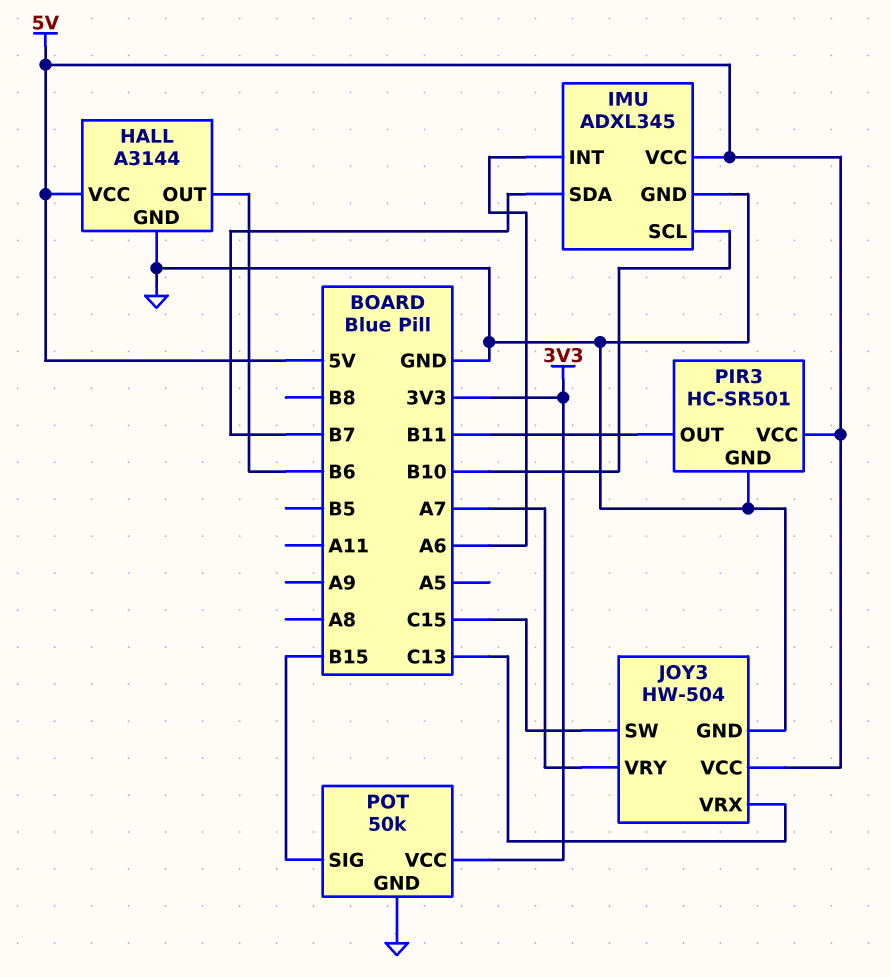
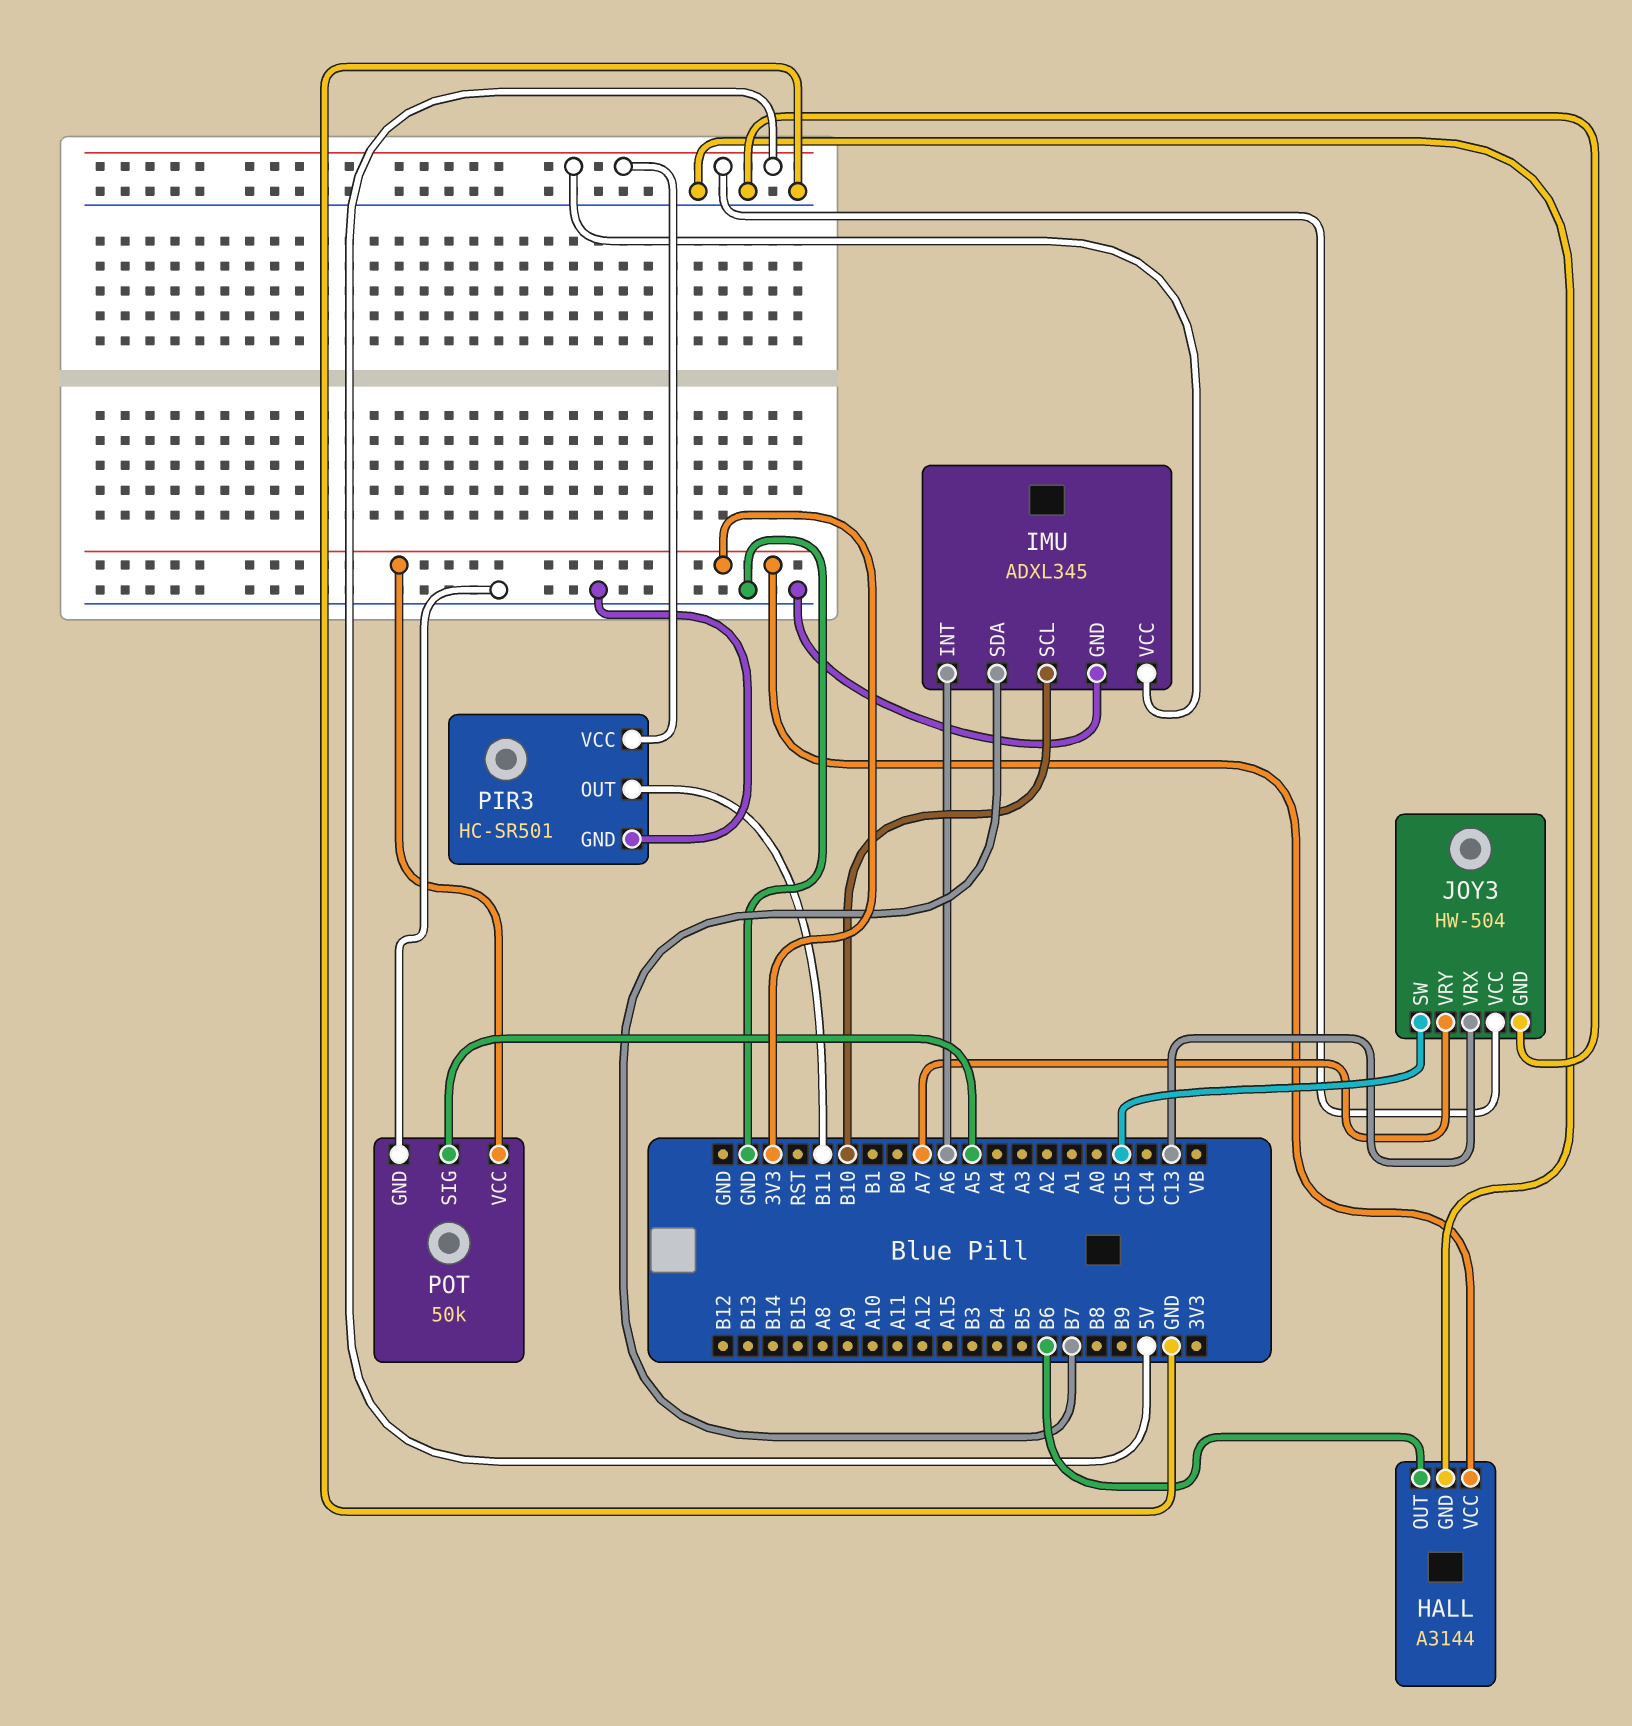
HALL pin VCC: 5V -> 3V3
POT pin SIG: B15 -> A5

